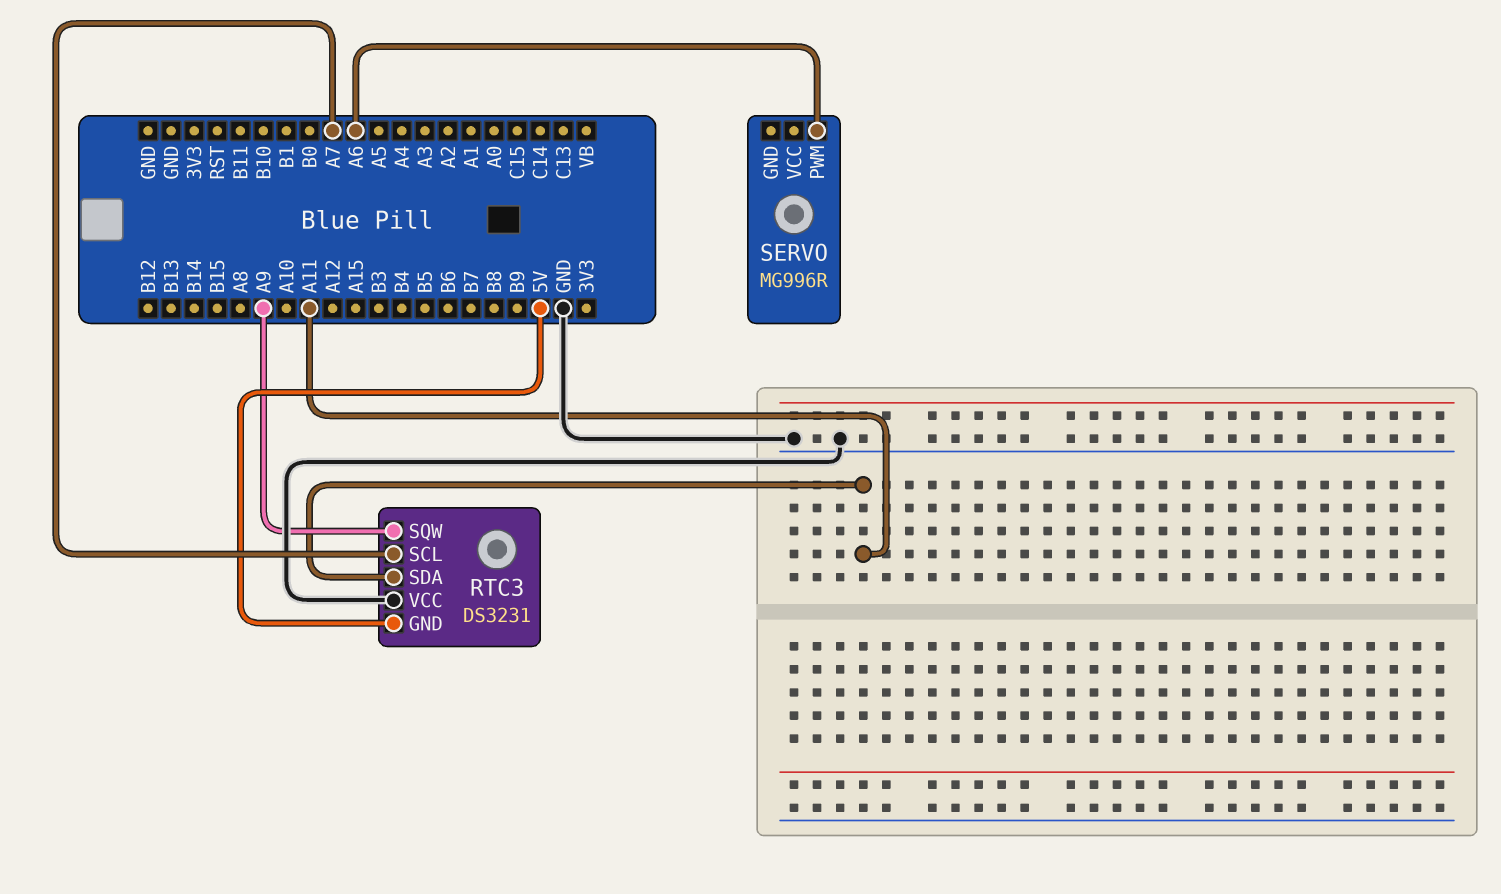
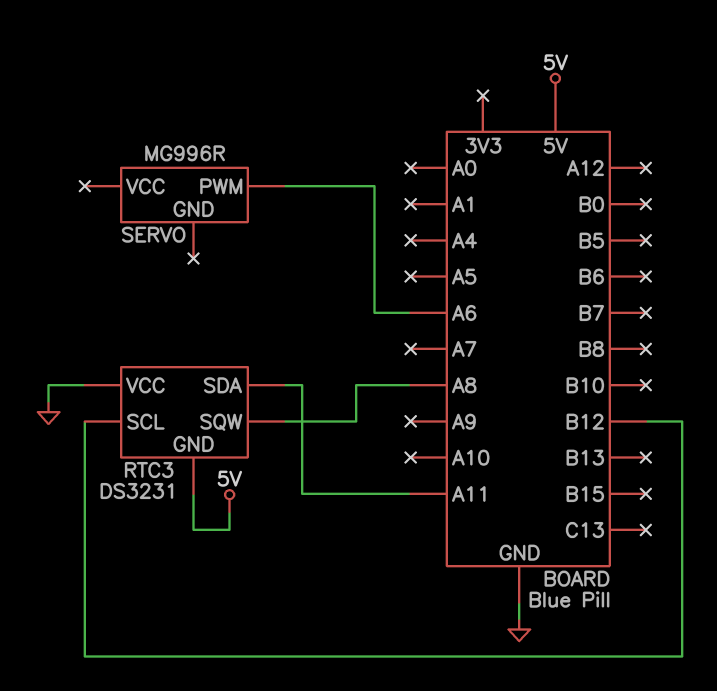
RTC3 pin SCL: A7 -> B12
RTC3 pin SQW: A9 -> A8

